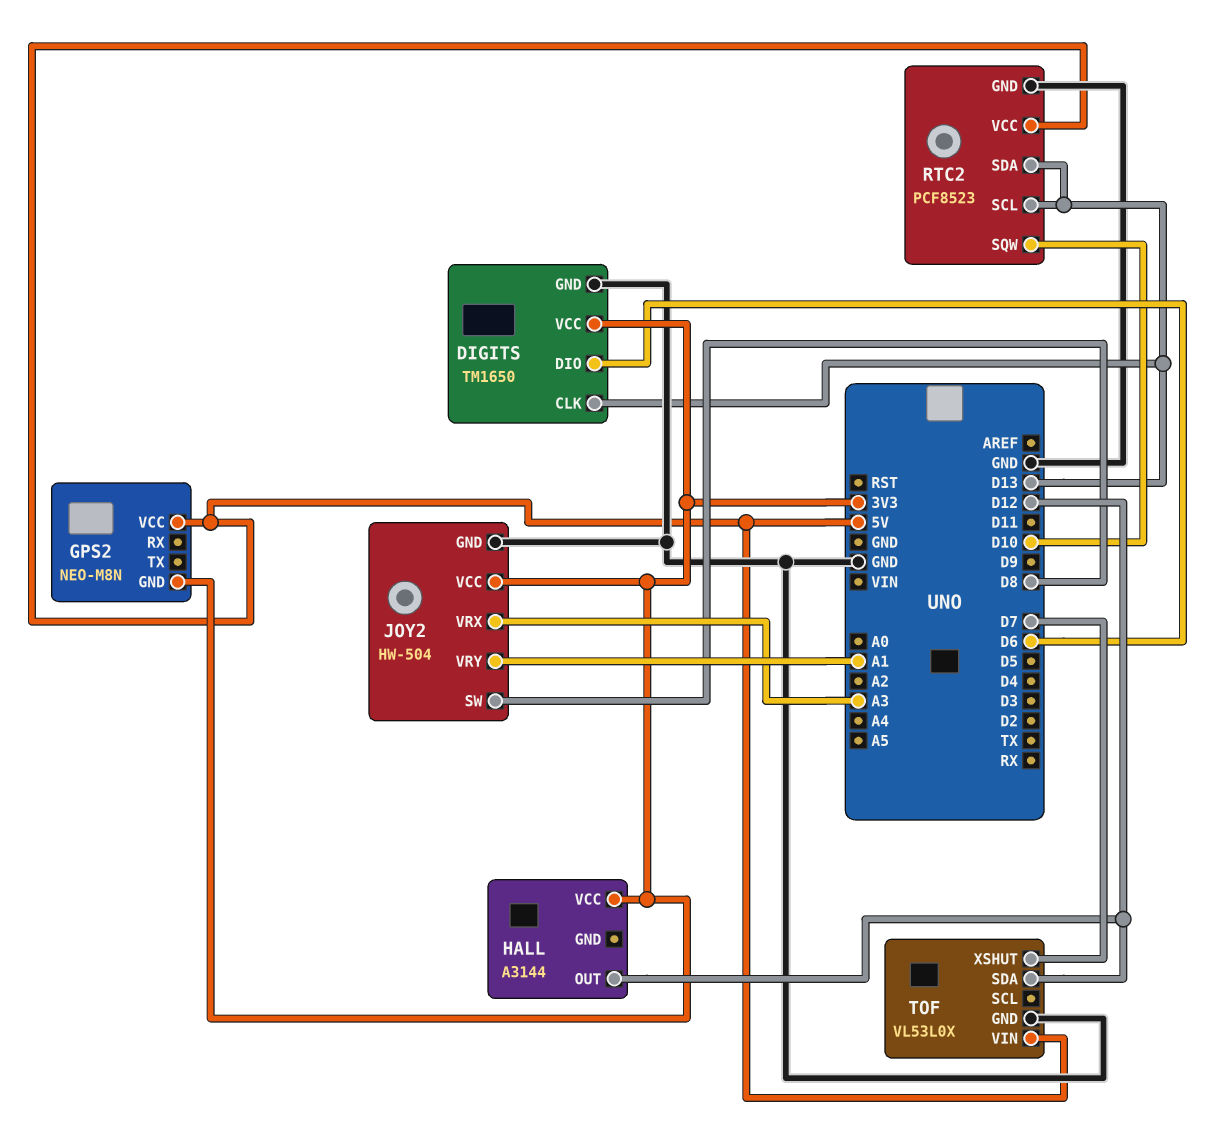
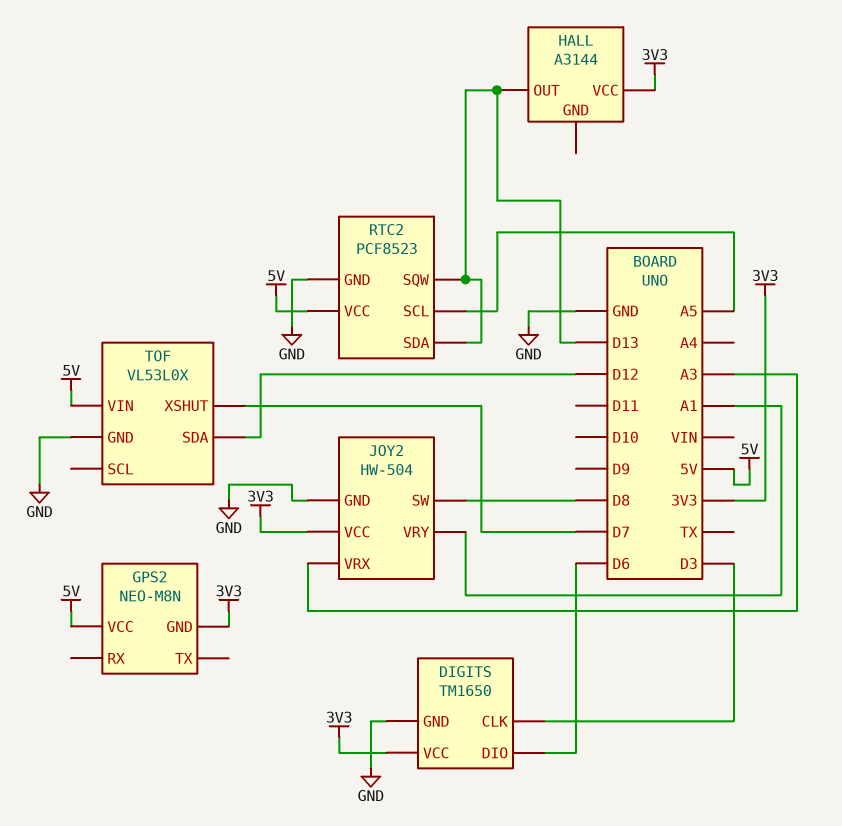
DIGITS pin CLK: D13 -> D3
HALL pin OUT: D12 -> D13
RTC2 pin SCL: D13 -> A5
RTC2 pin SQW: D10 -> D13

